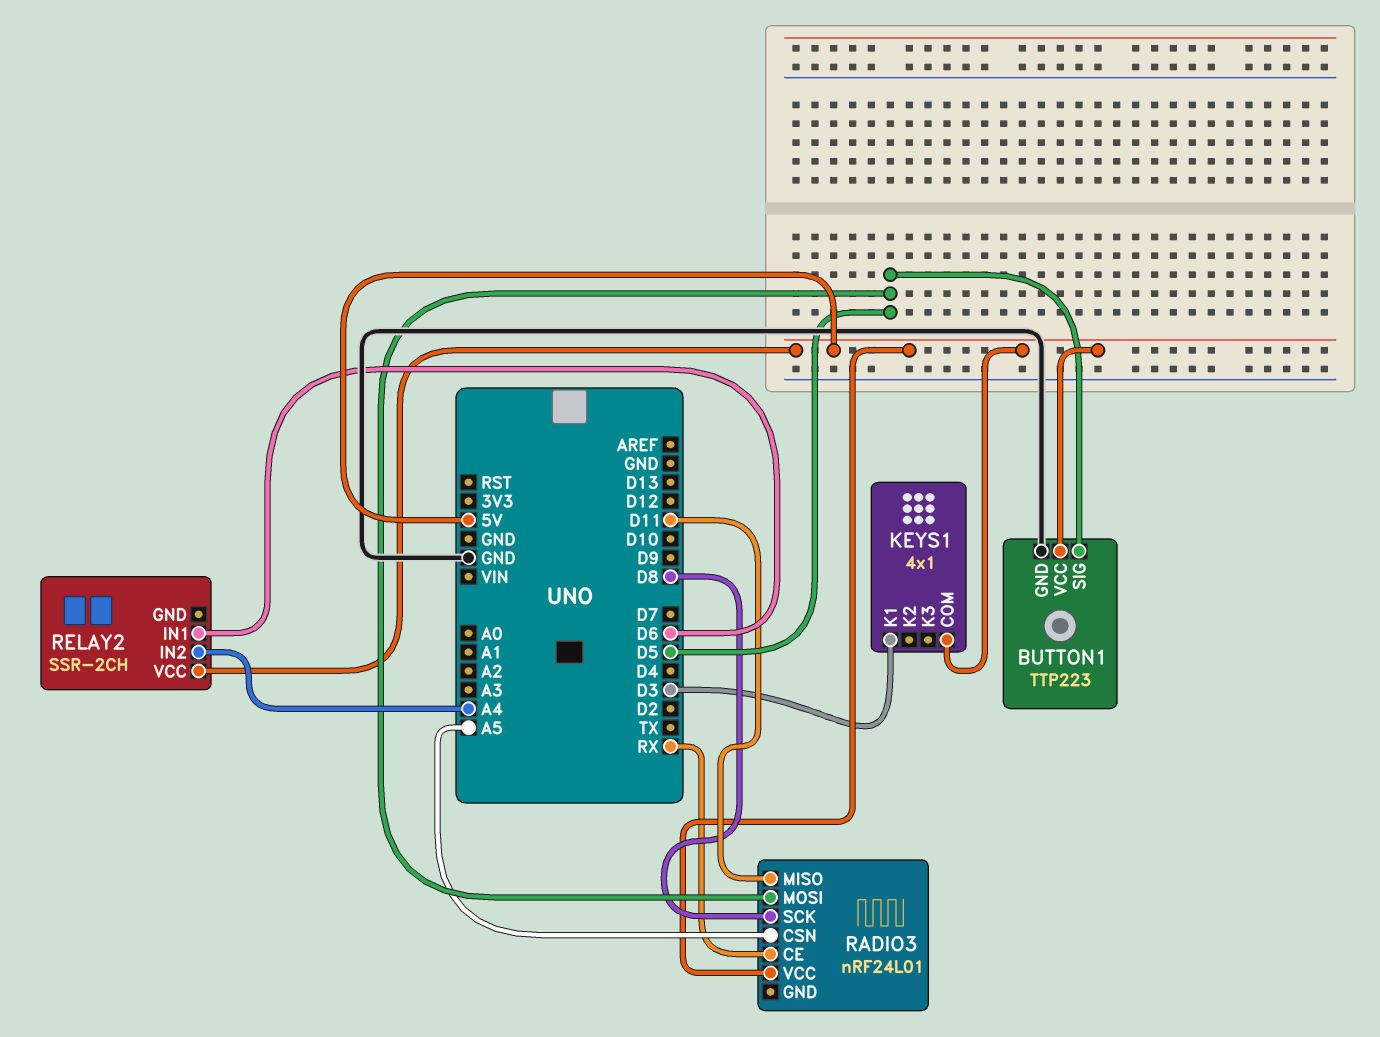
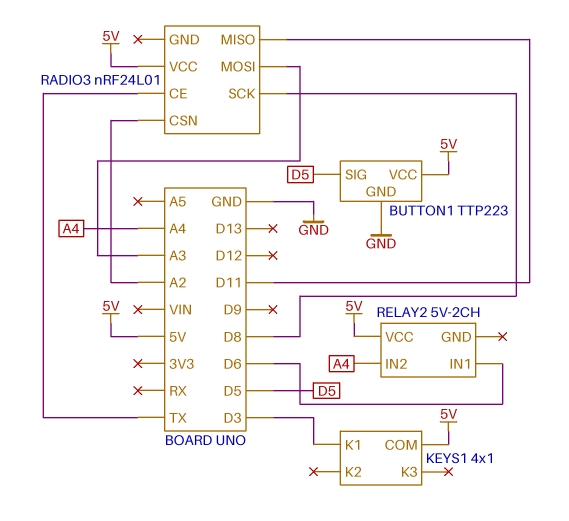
RADIO3 pin CE: RX -> TX
RADIO3 pin CSN: A5 -> A2
RADIO3 pin MOSI: D5 -> A3
RELAY2: SSR-2CH -> 5V-2CH

